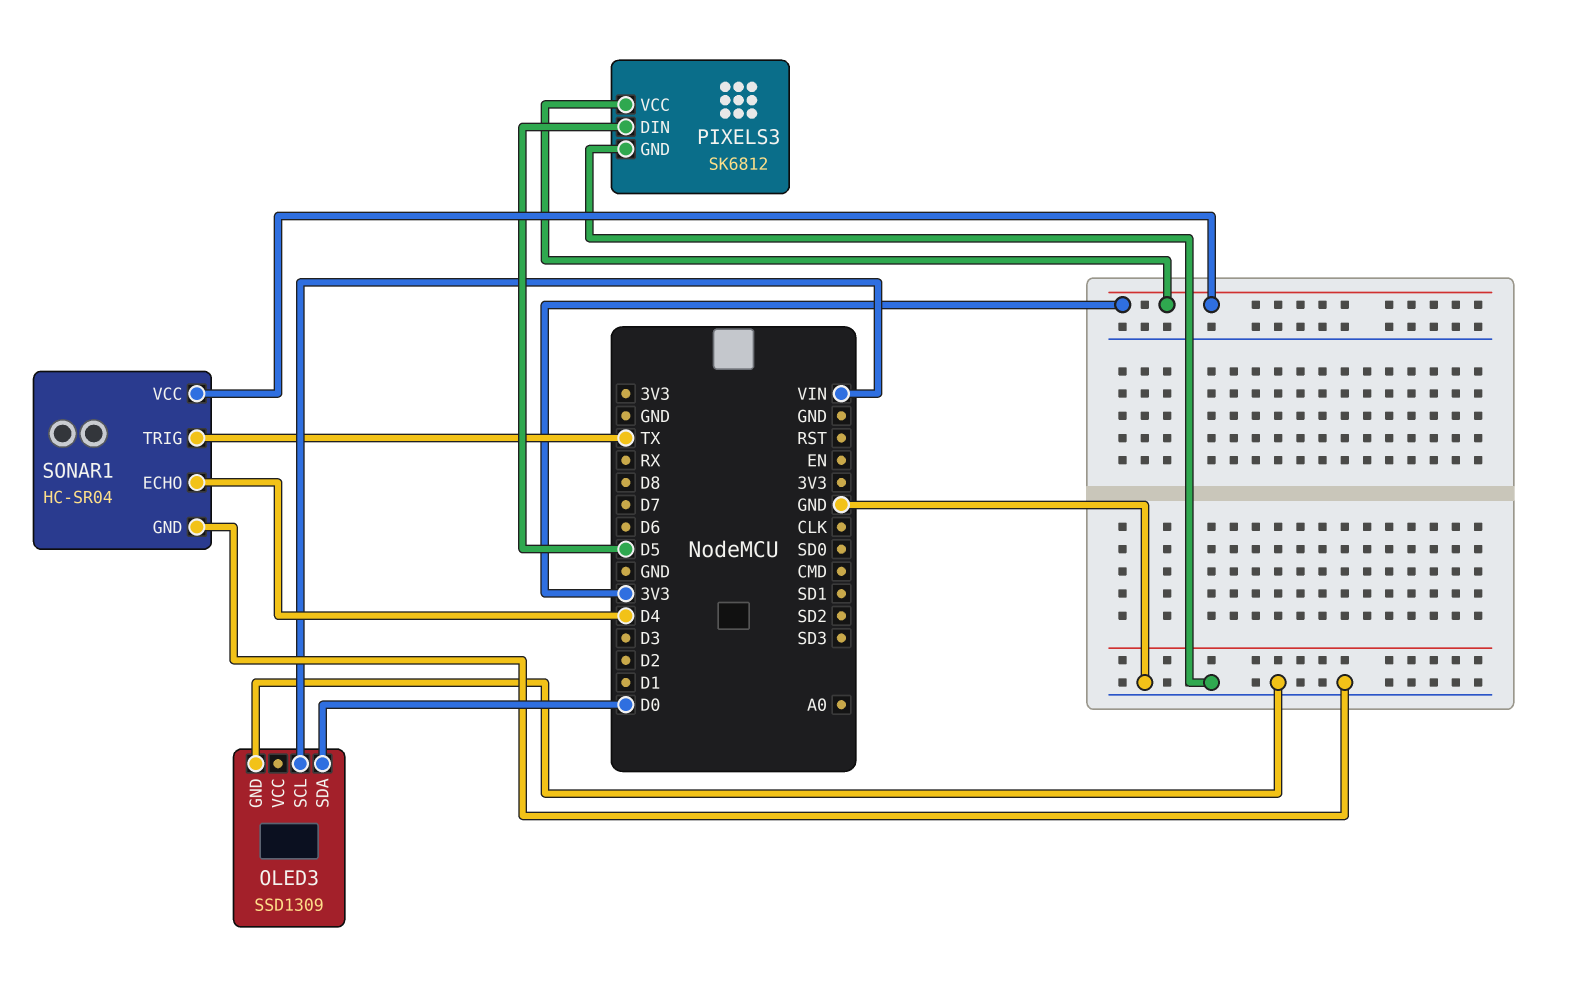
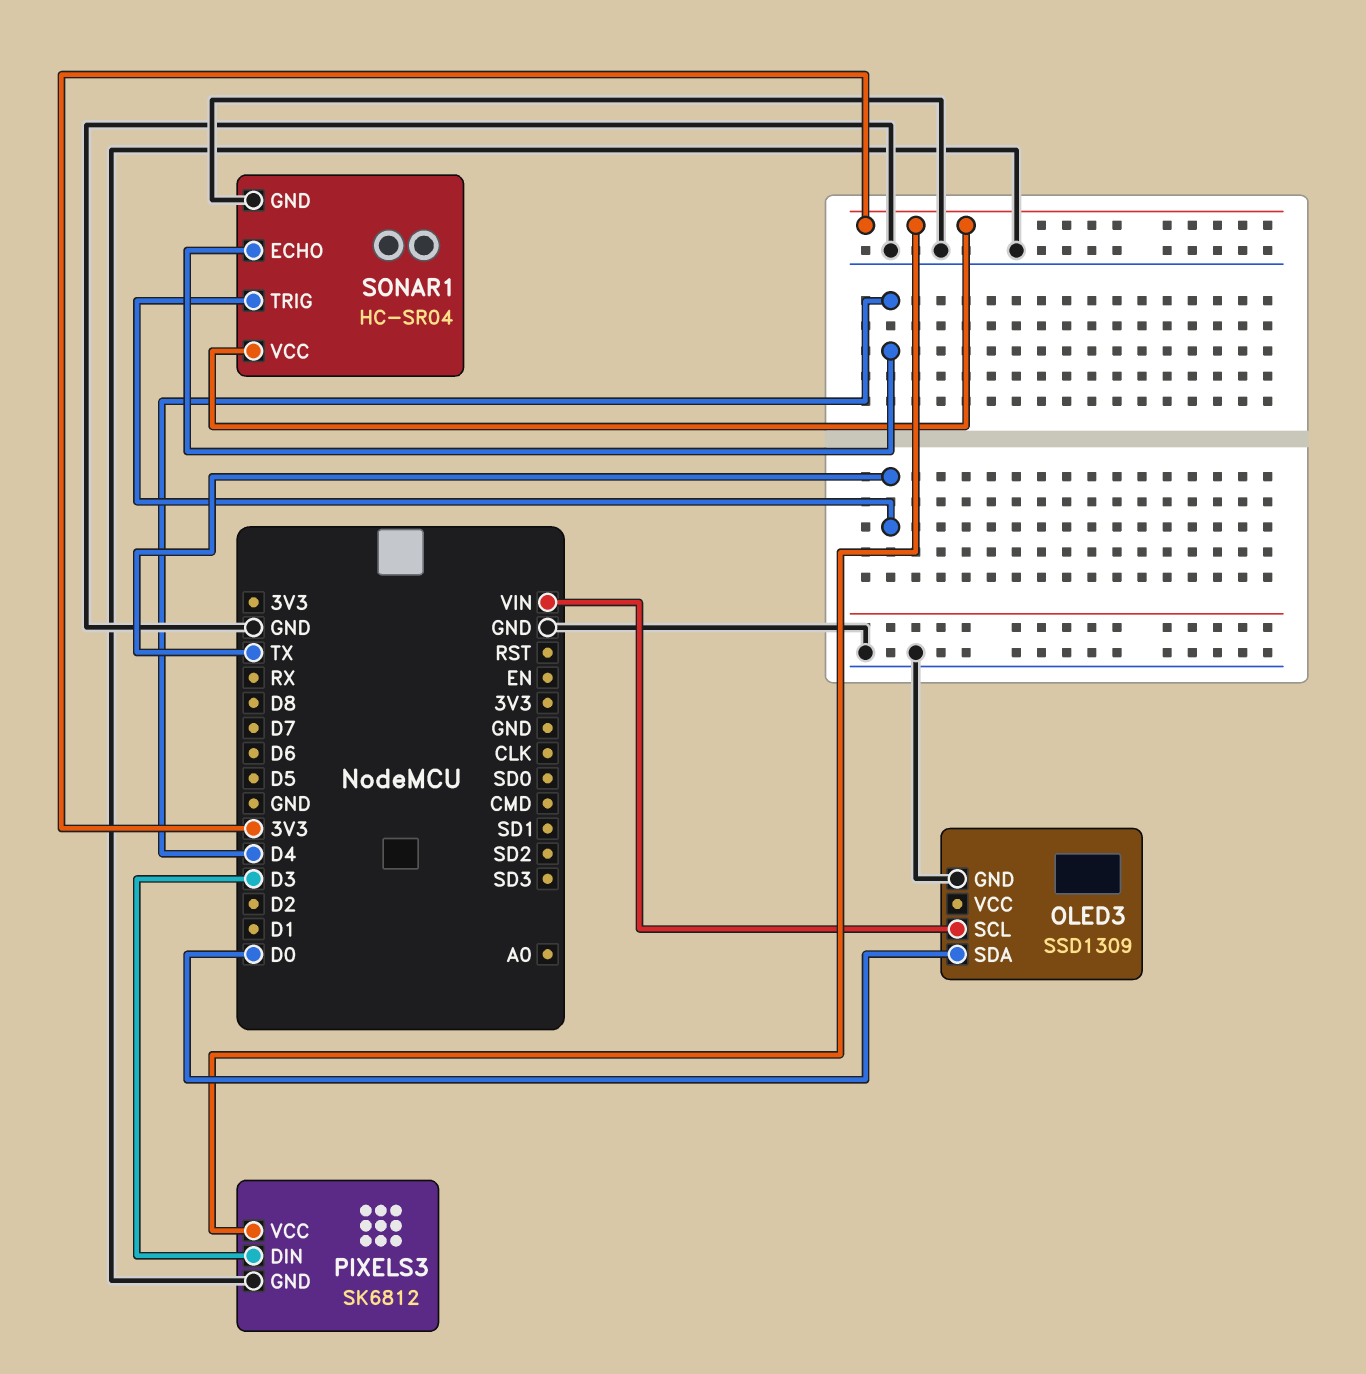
PIXELS3 pin DIN: D5 -> D3

